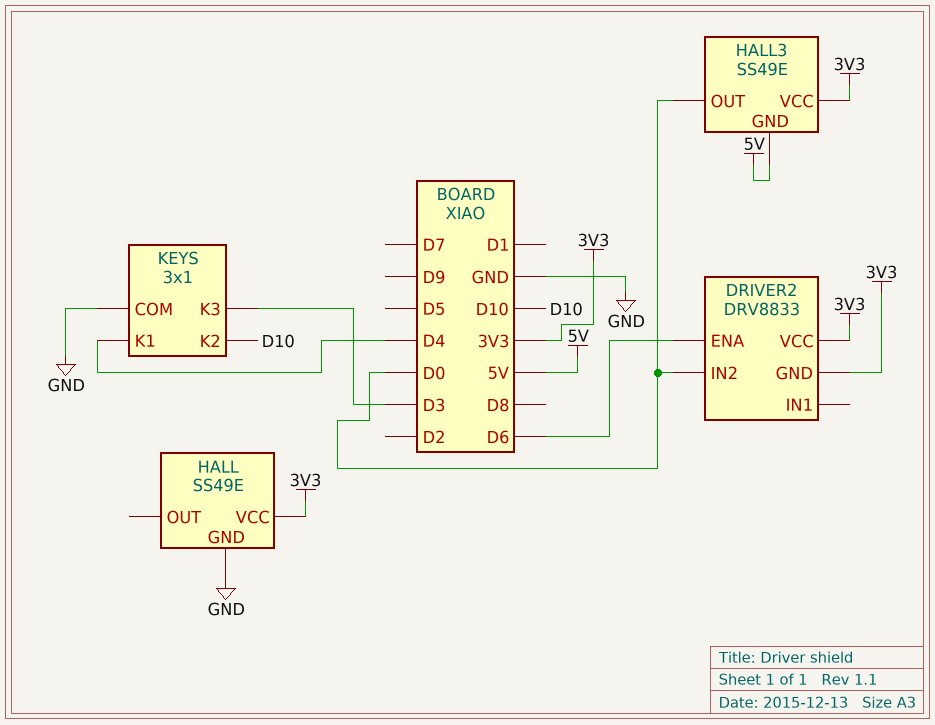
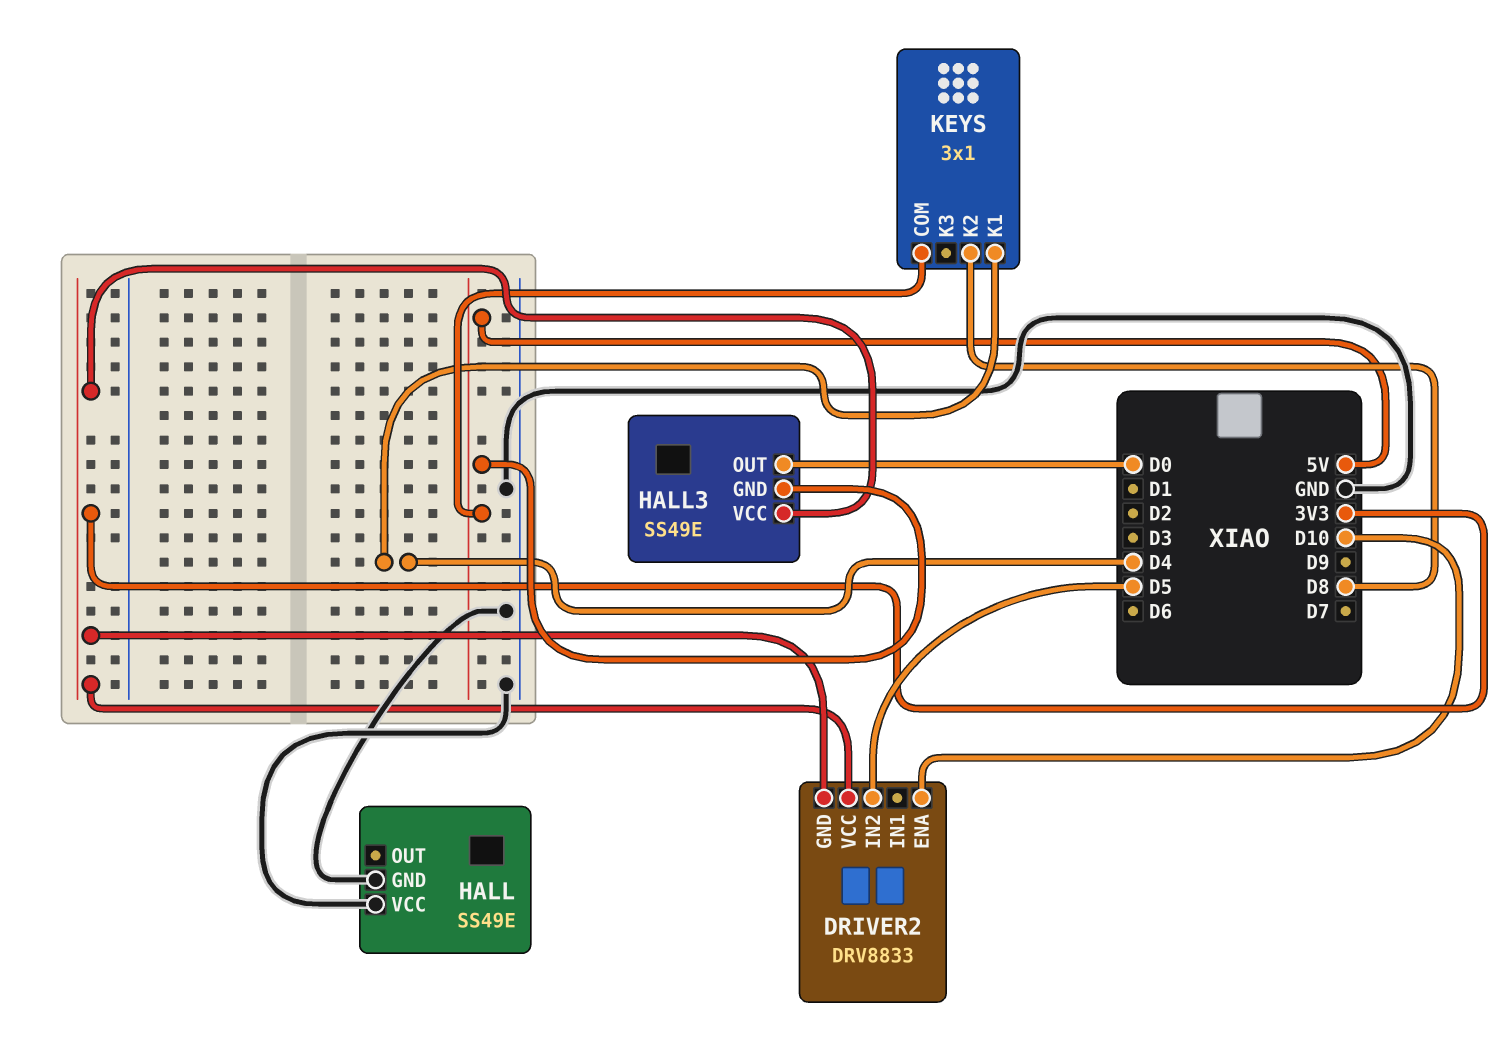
DRIVER2 pin ENA: D6 -> D10
DRIVER2 pin IN2: D0 -> D5
HALL pin VCC: 3V3 -> GND
KEYS pin COM: GND -> 5V
KEYS pin K2: D10 -> D8
KEYS pin K3: D3 -> none

